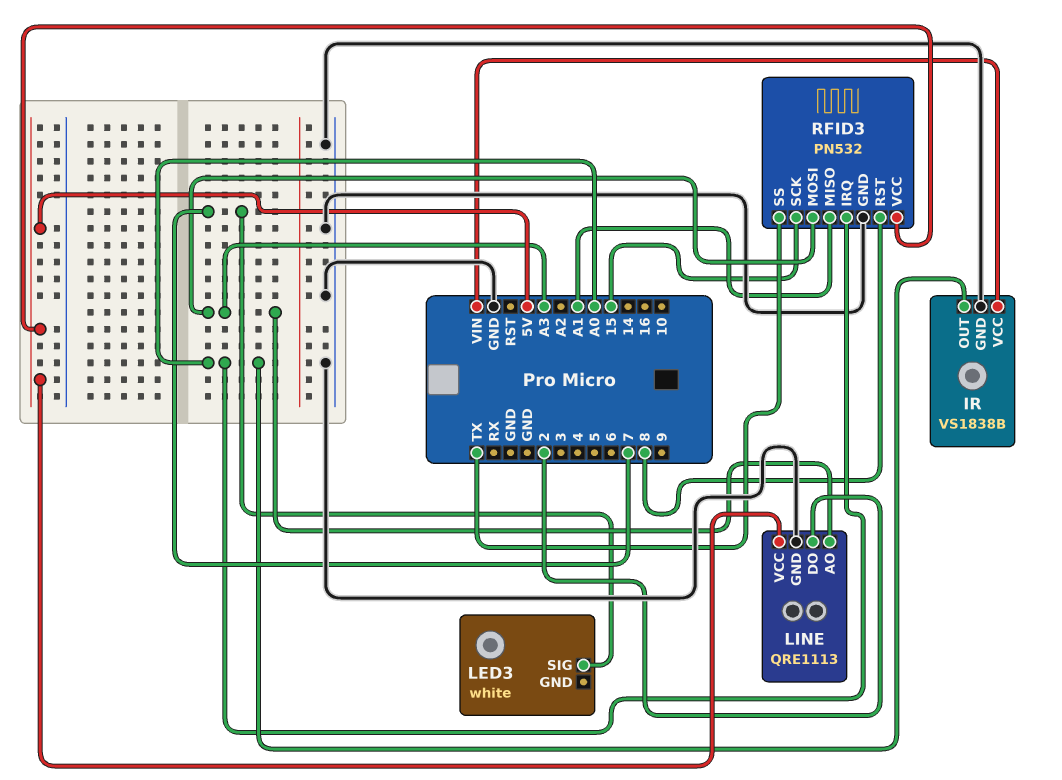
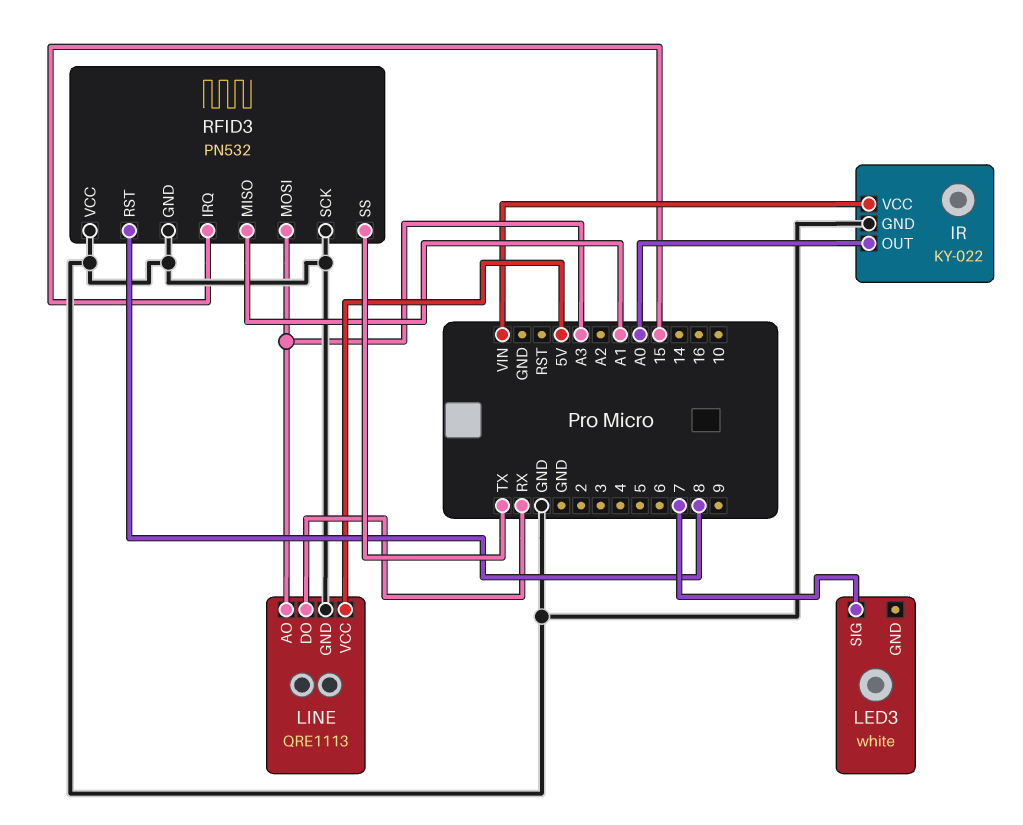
IR: VS1838B -> KY-022
LINE pin DO: 2 -> RX
RFID3 pin IRQ: A0 -> 15
RFID3 pin SCK: 15 -> GND
RFID3 pin VCC: 5V -> GND

